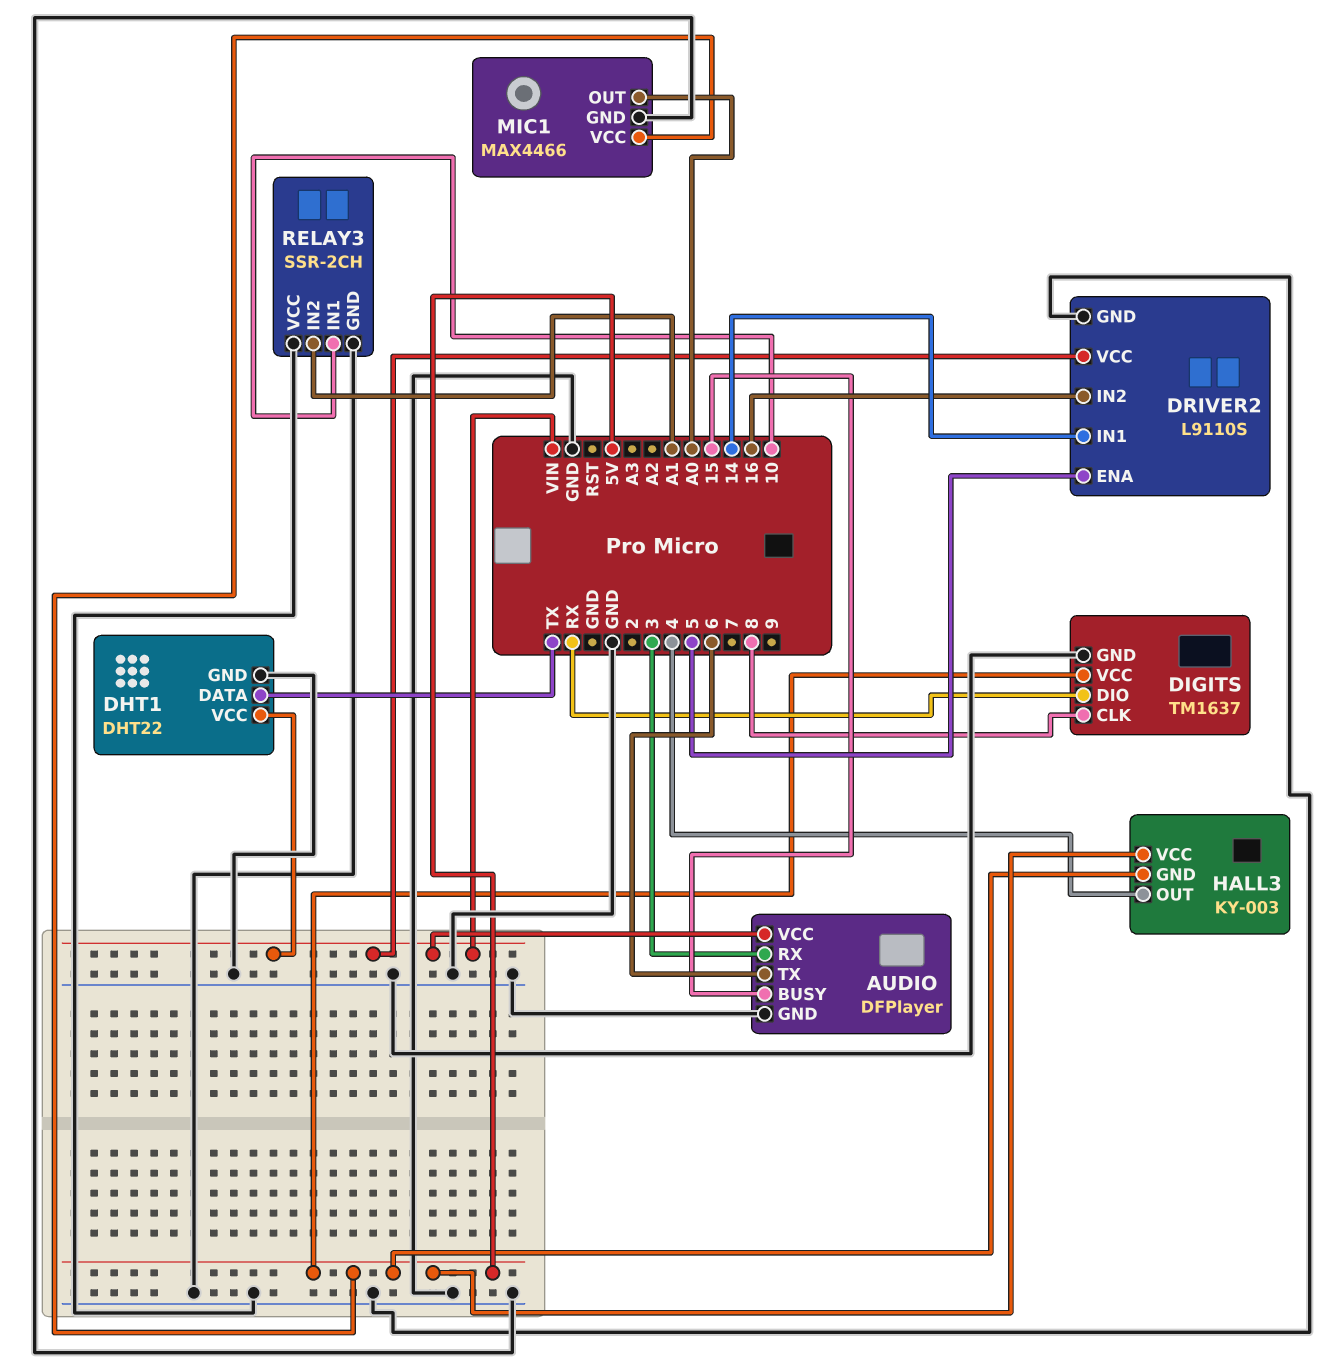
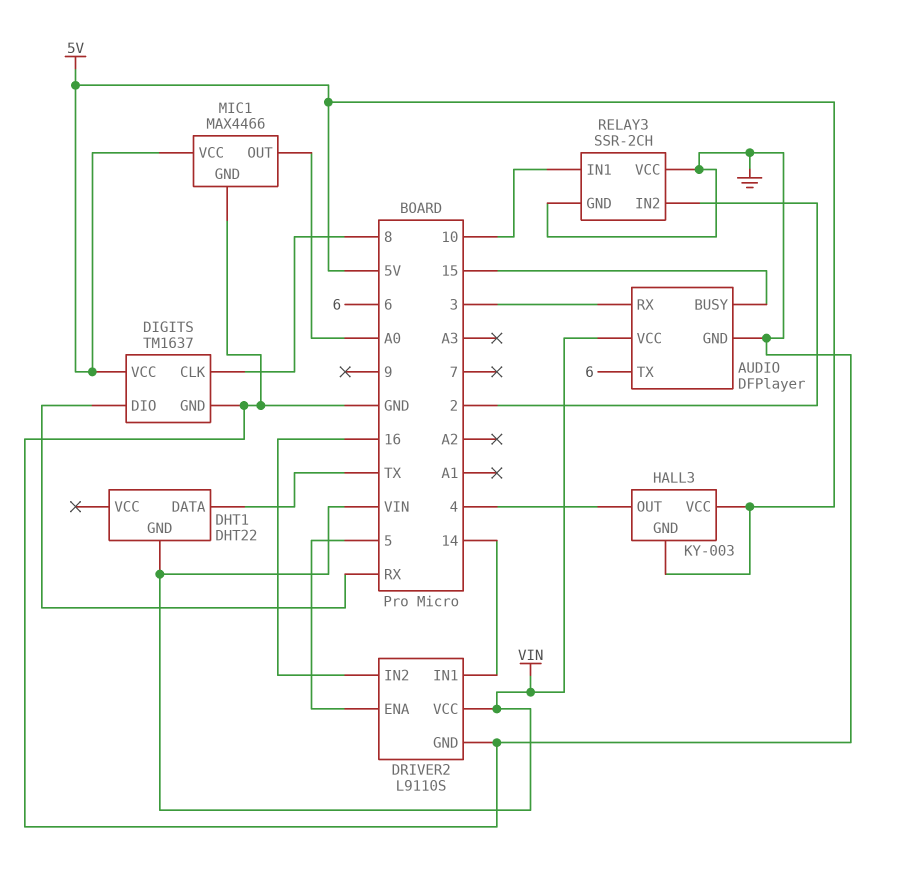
DHT1 pin GND: GND -> VIN
DHT1 pin VCC: VIN -> none
RELAY3 pin IN2: A1 -> 2

